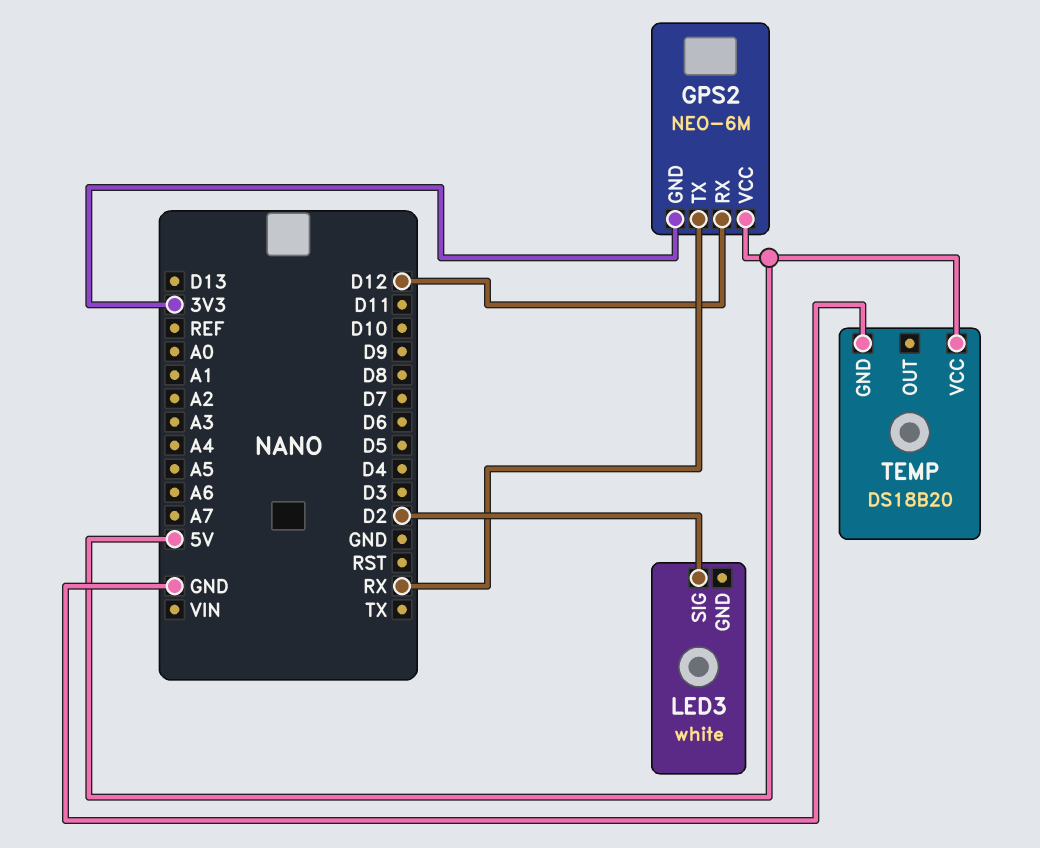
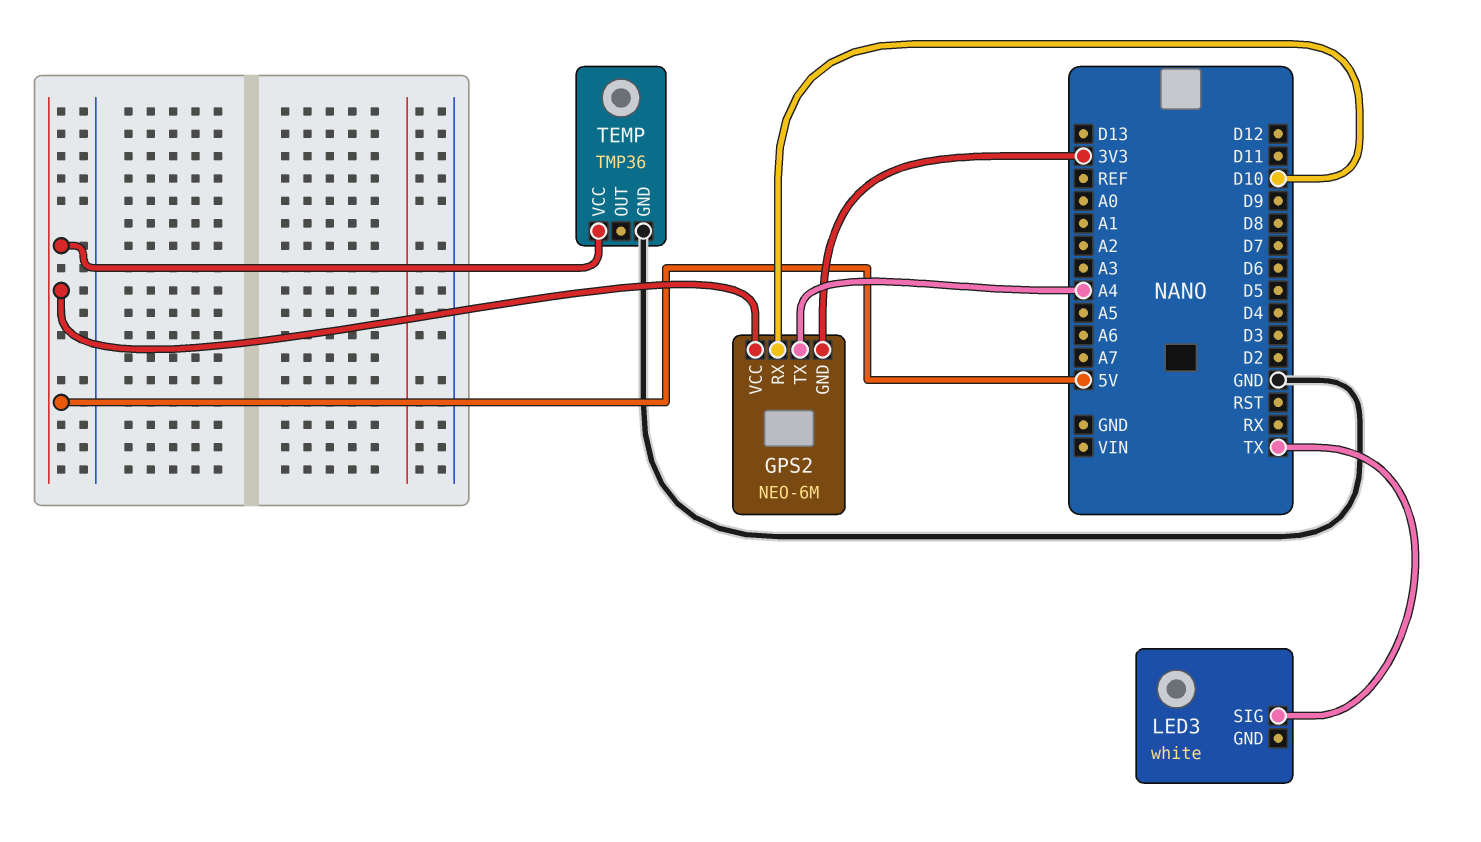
GPS2 pin RX: D12 -> D10
GPS2 pin TX: RX -> A4
LED3 pin SIG: D2 -> TX
TEMP: DS18B20 -> TMP36

